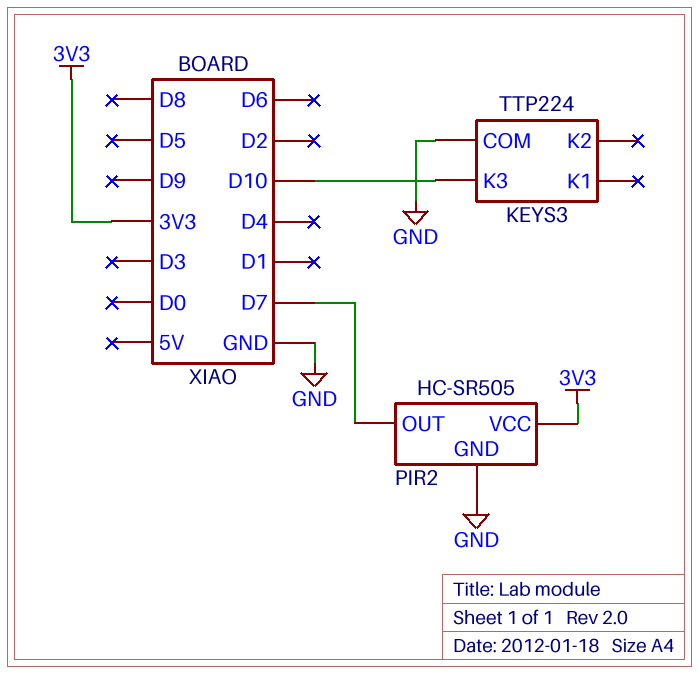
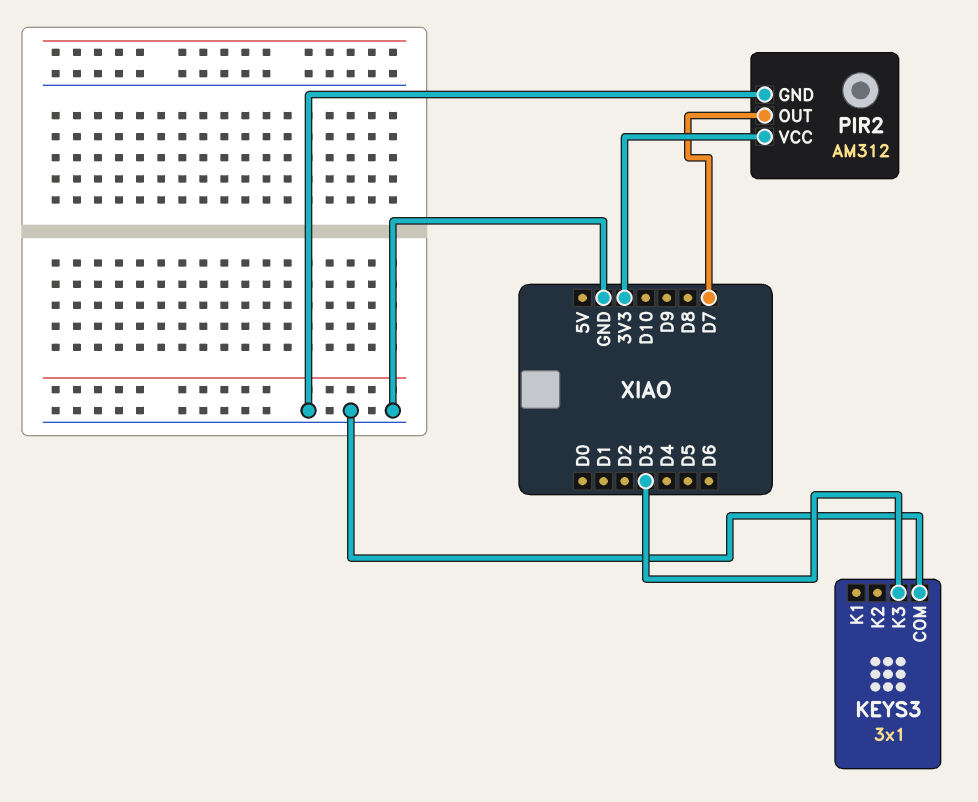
KEYS3: TTP224 -> 3x1
KEYS3 pin K3: D10 -> D3
PIR2: HC-SR505 -> AM312

